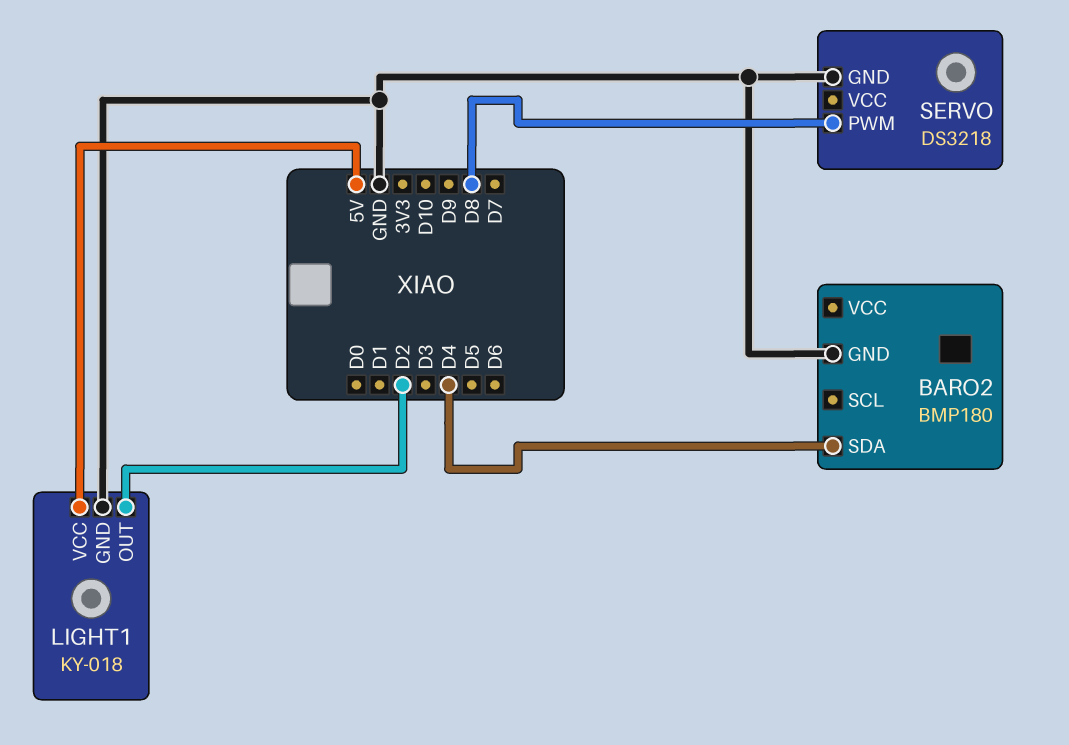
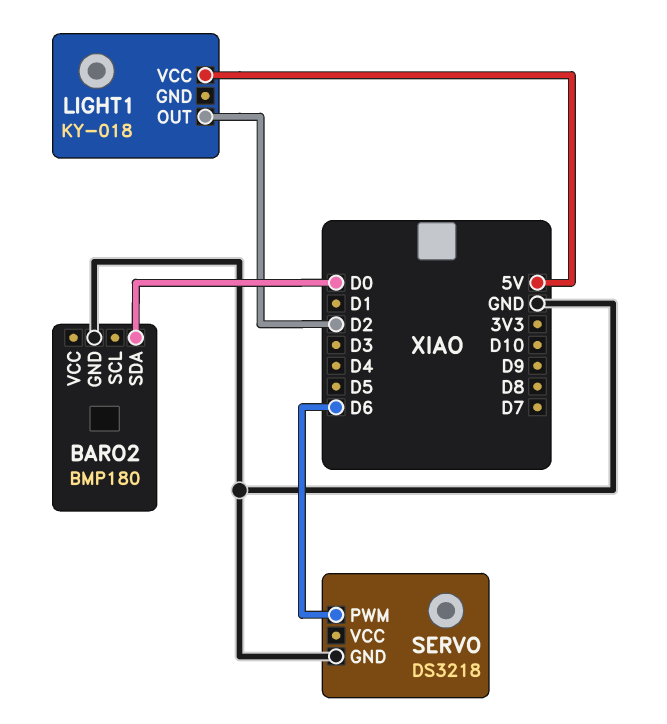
BARO2 pin SDA: D4 -> D0
LIGHT1 pin GND: GND -> none
SERVO pin PWM: D8 -> D6

